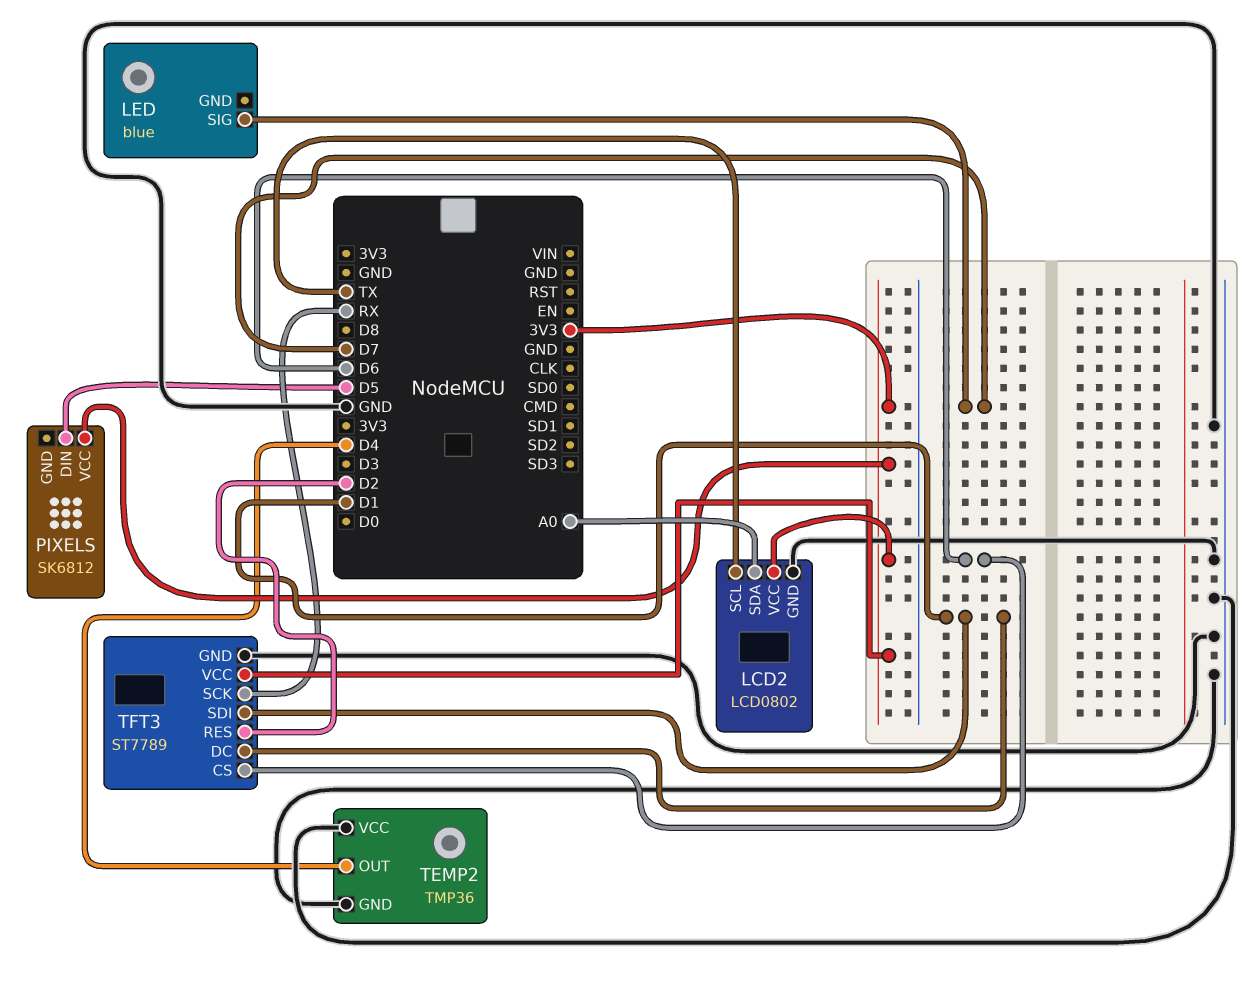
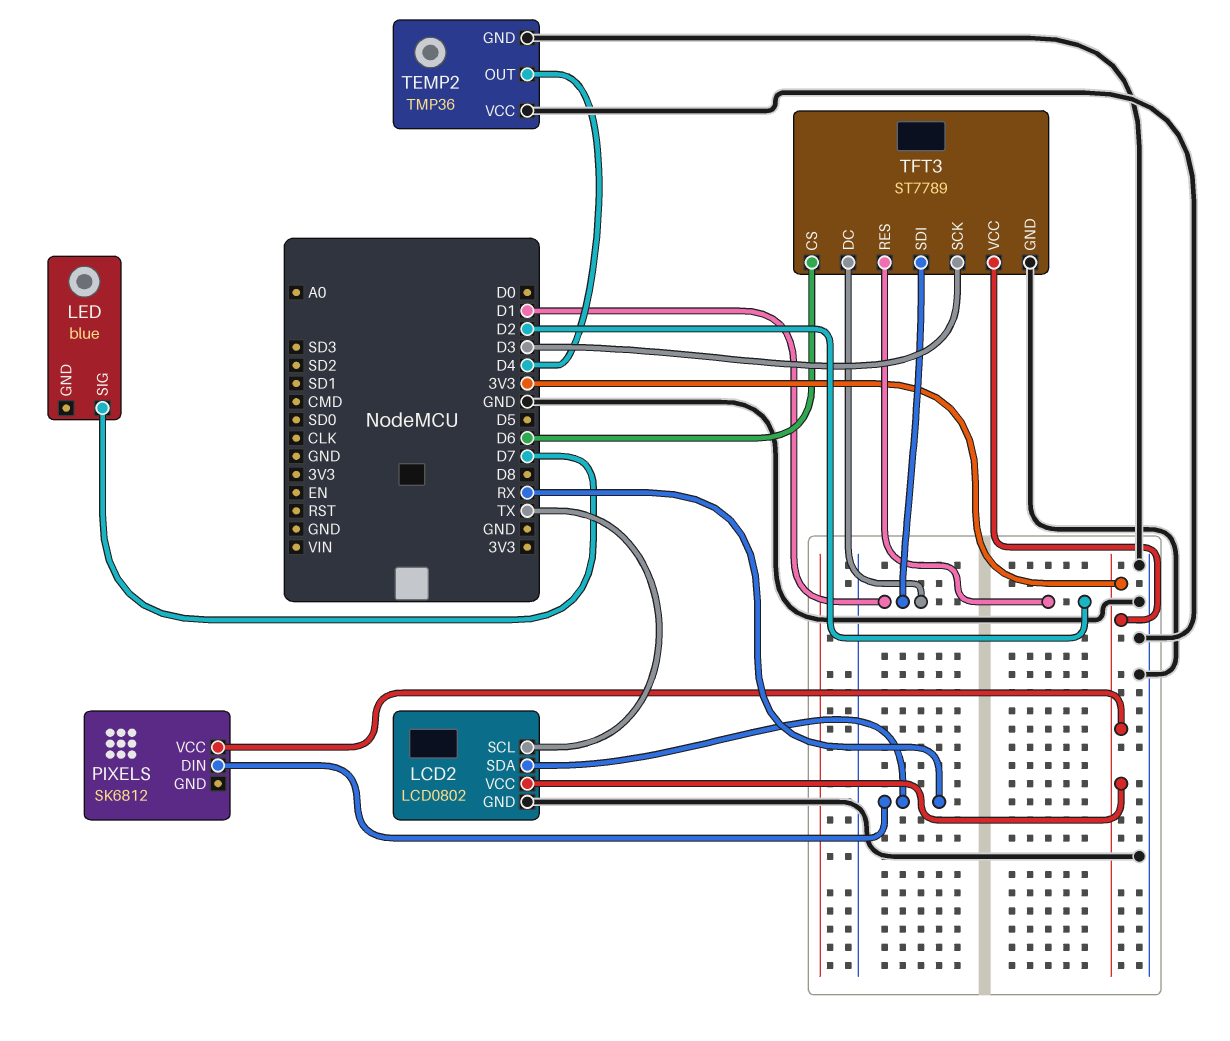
LCD2 pin SDA: A0 -> RX
PIXELS pin DIN: D5 -> RX
TFT3 pin SCK: RX -> D3

